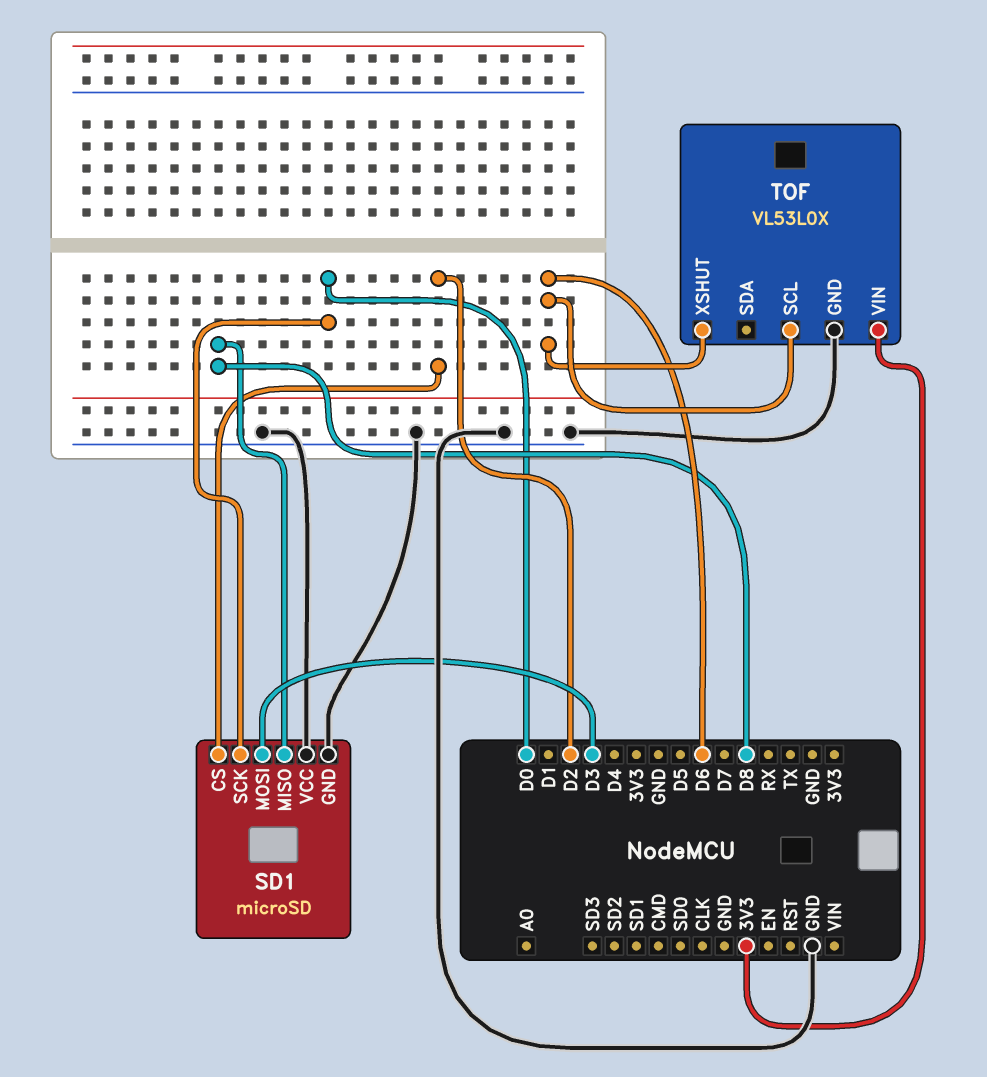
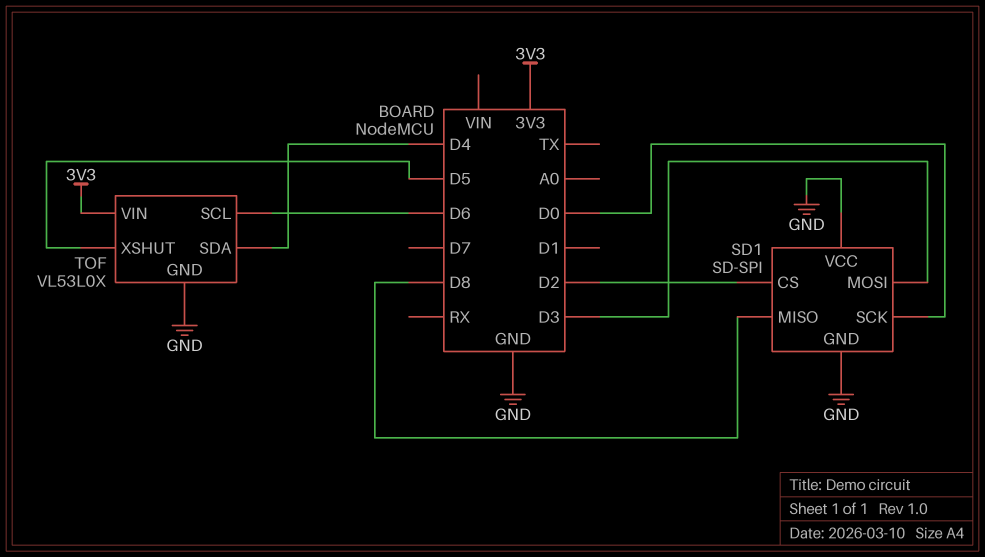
SD1: microSD -> SD-SPI
TOF pin SDA: none -> D4
TOF pin XSHUT: D6 -> D5

